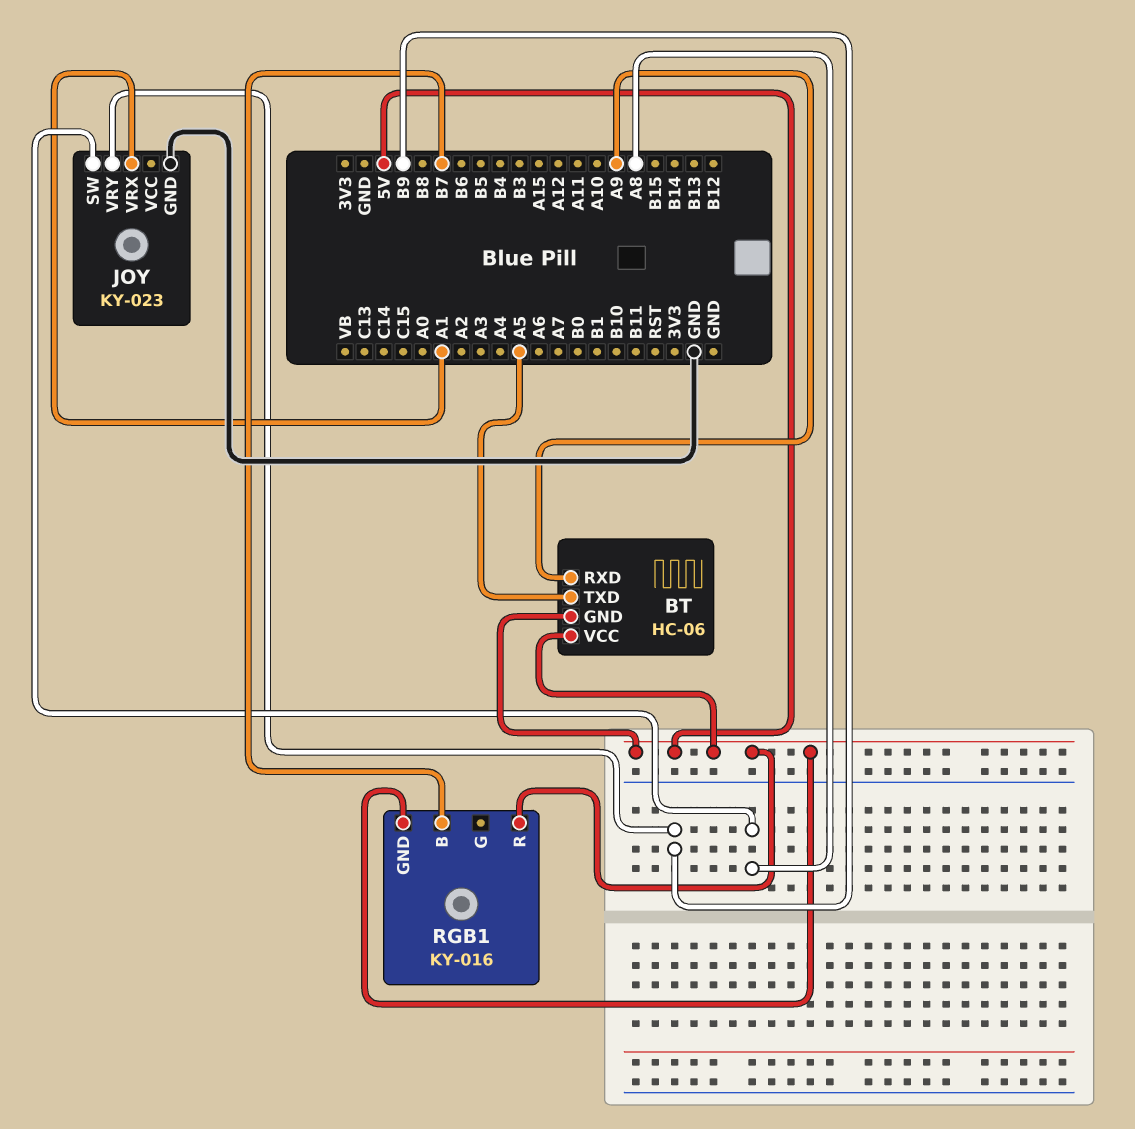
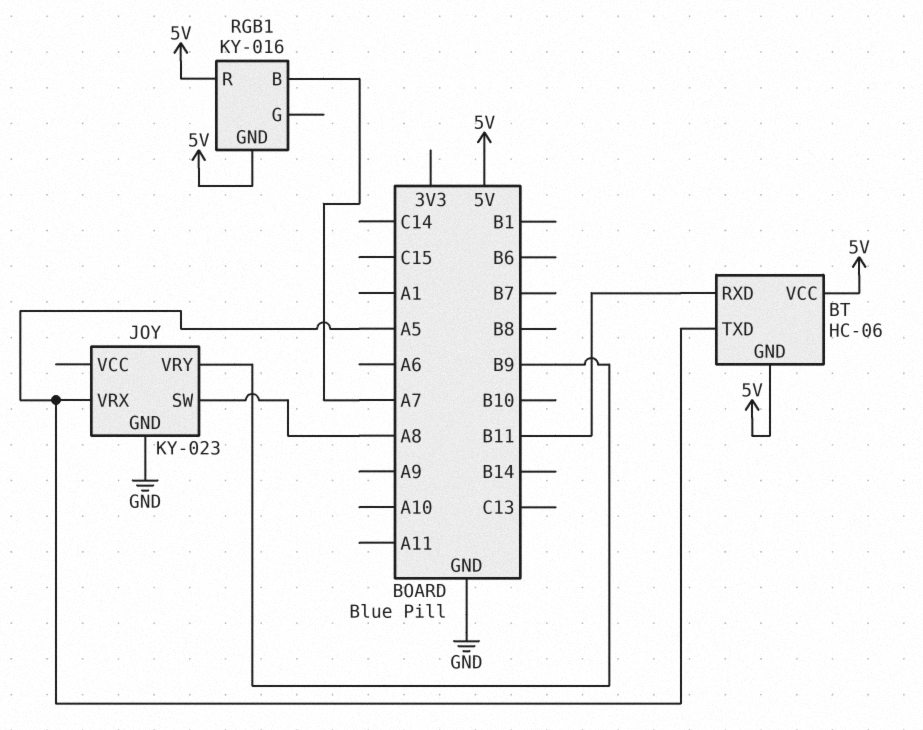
BT pin RXD: A9 -> B11
JOY pin VRX: A1 -> A5
RGB1 pin B: B7 -> A7

